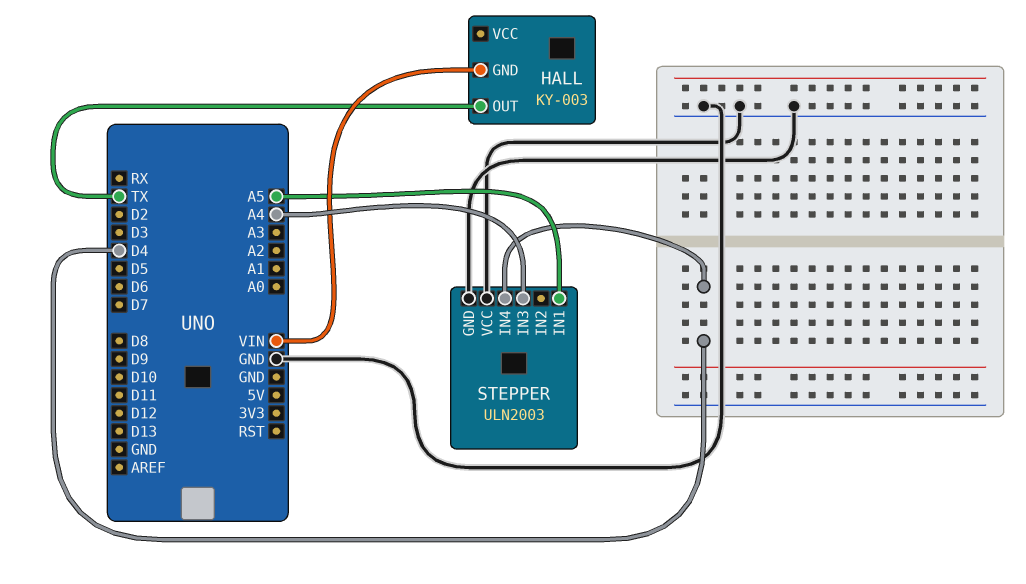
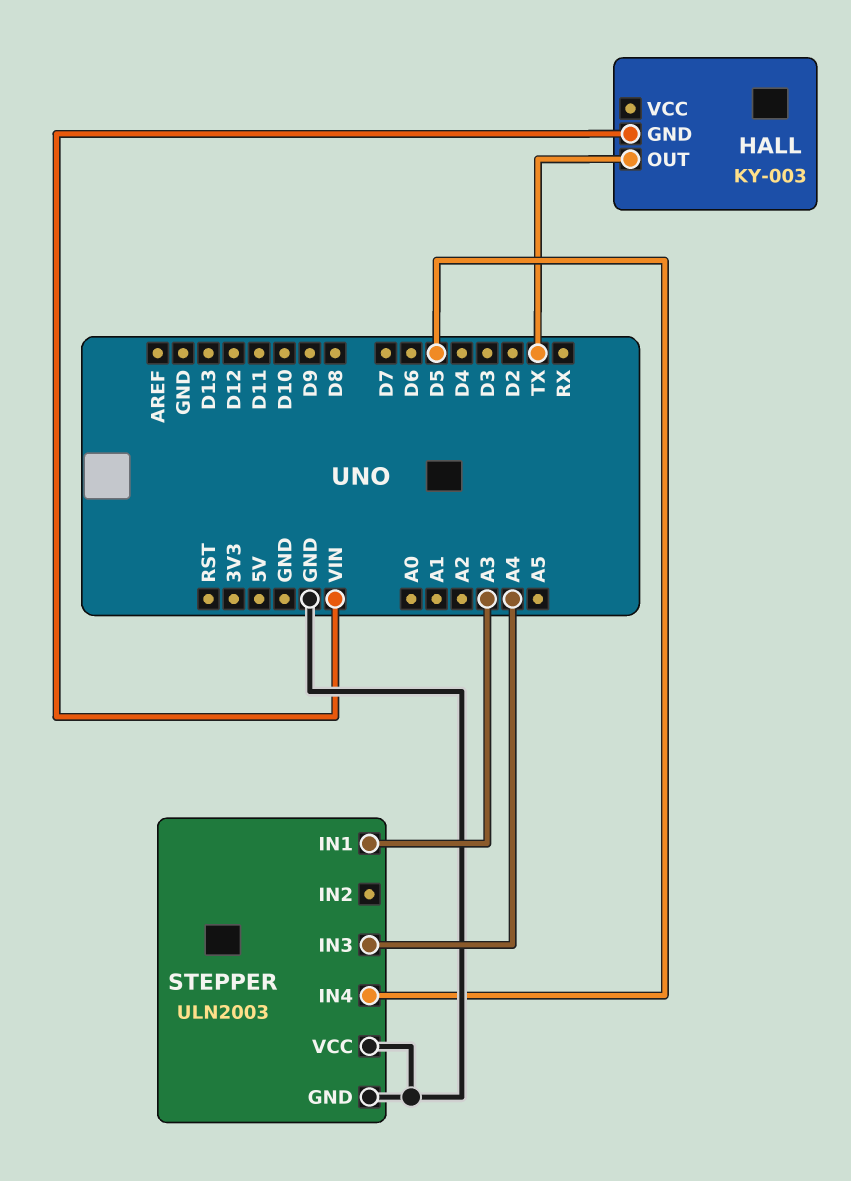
STEPPER pin IN1: A5 -> A3
STEPPER pin IN4: D4 -> D5

